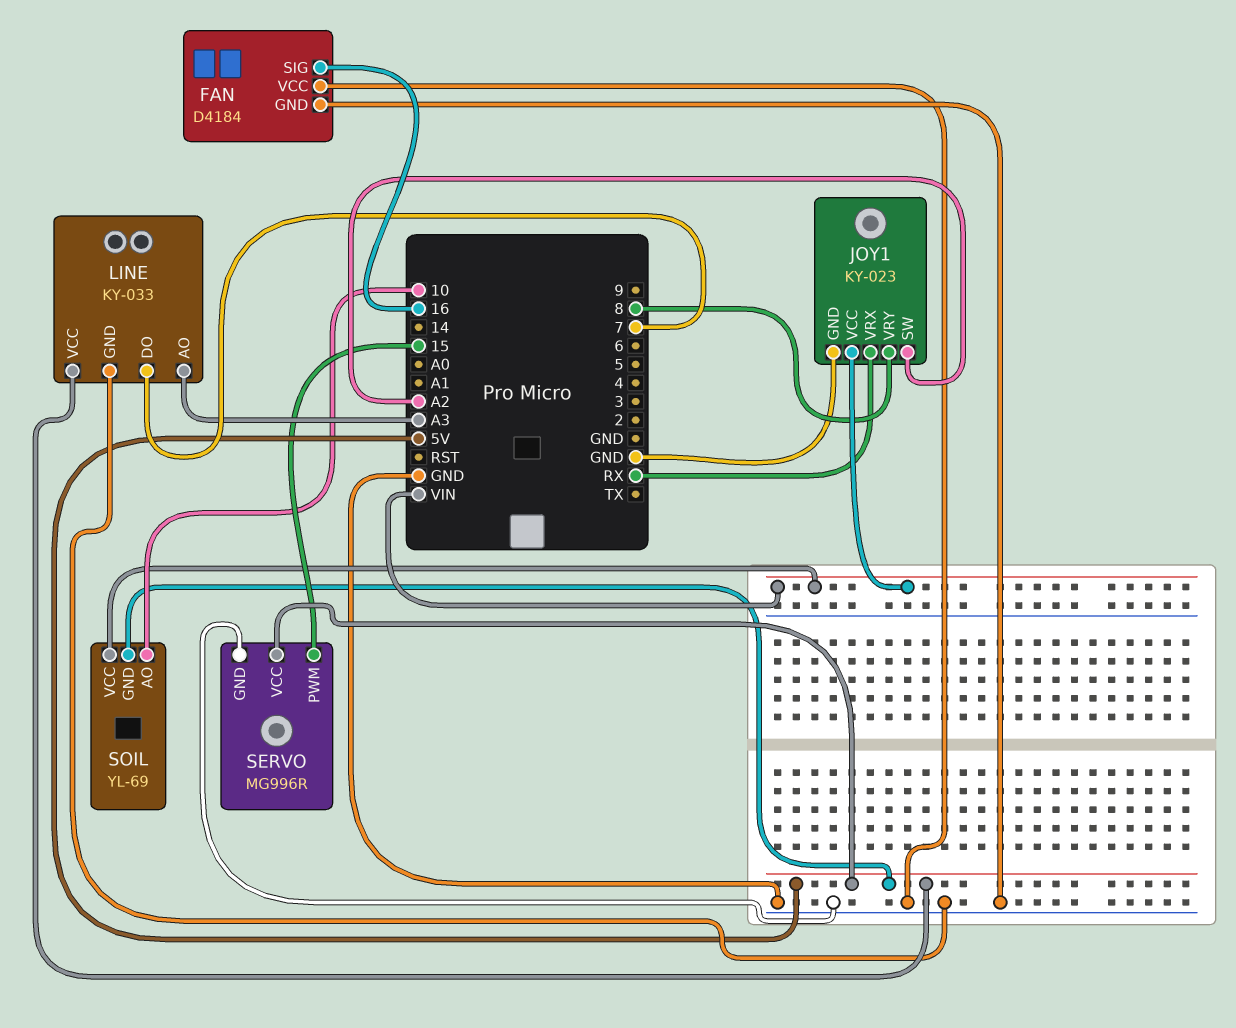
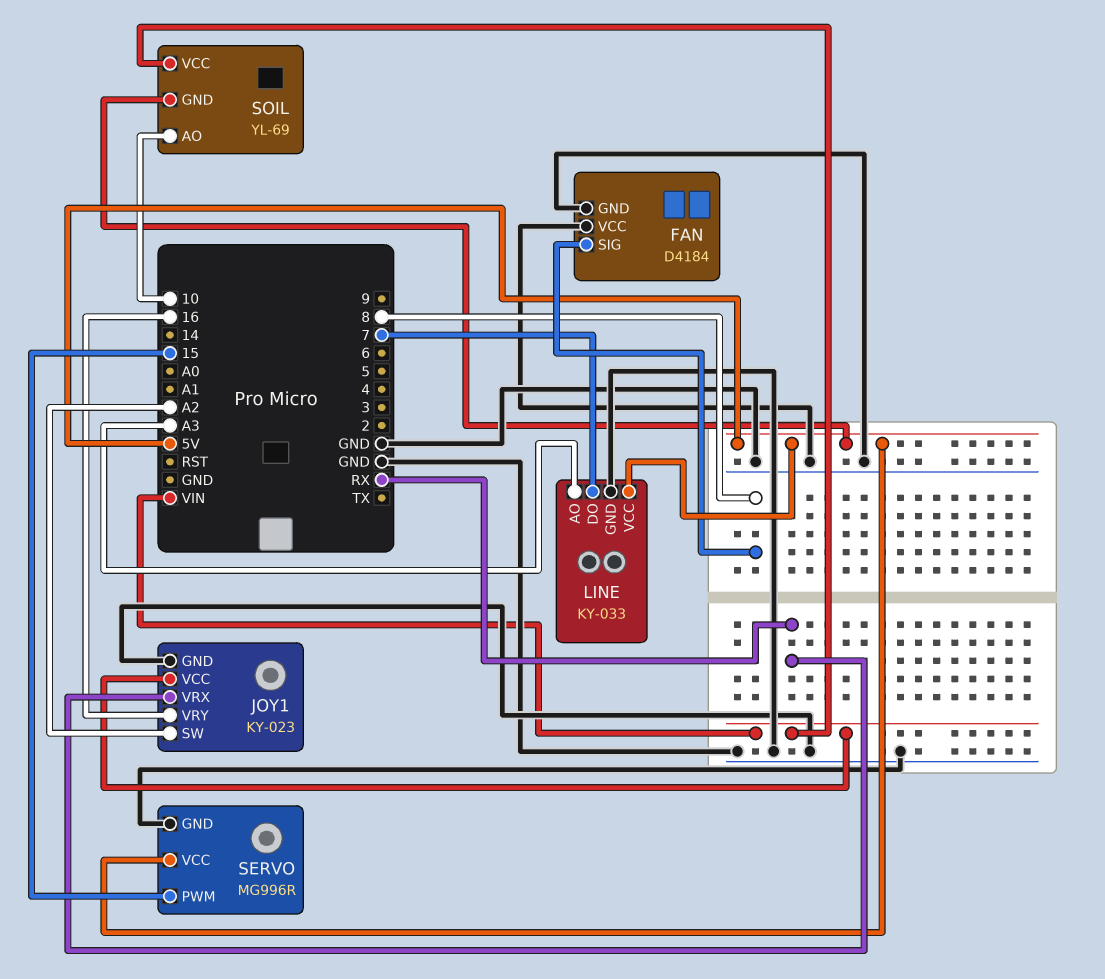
FAN pin SIG: 16 -> 8
JOY1 pin VRY: 8 -> 16

